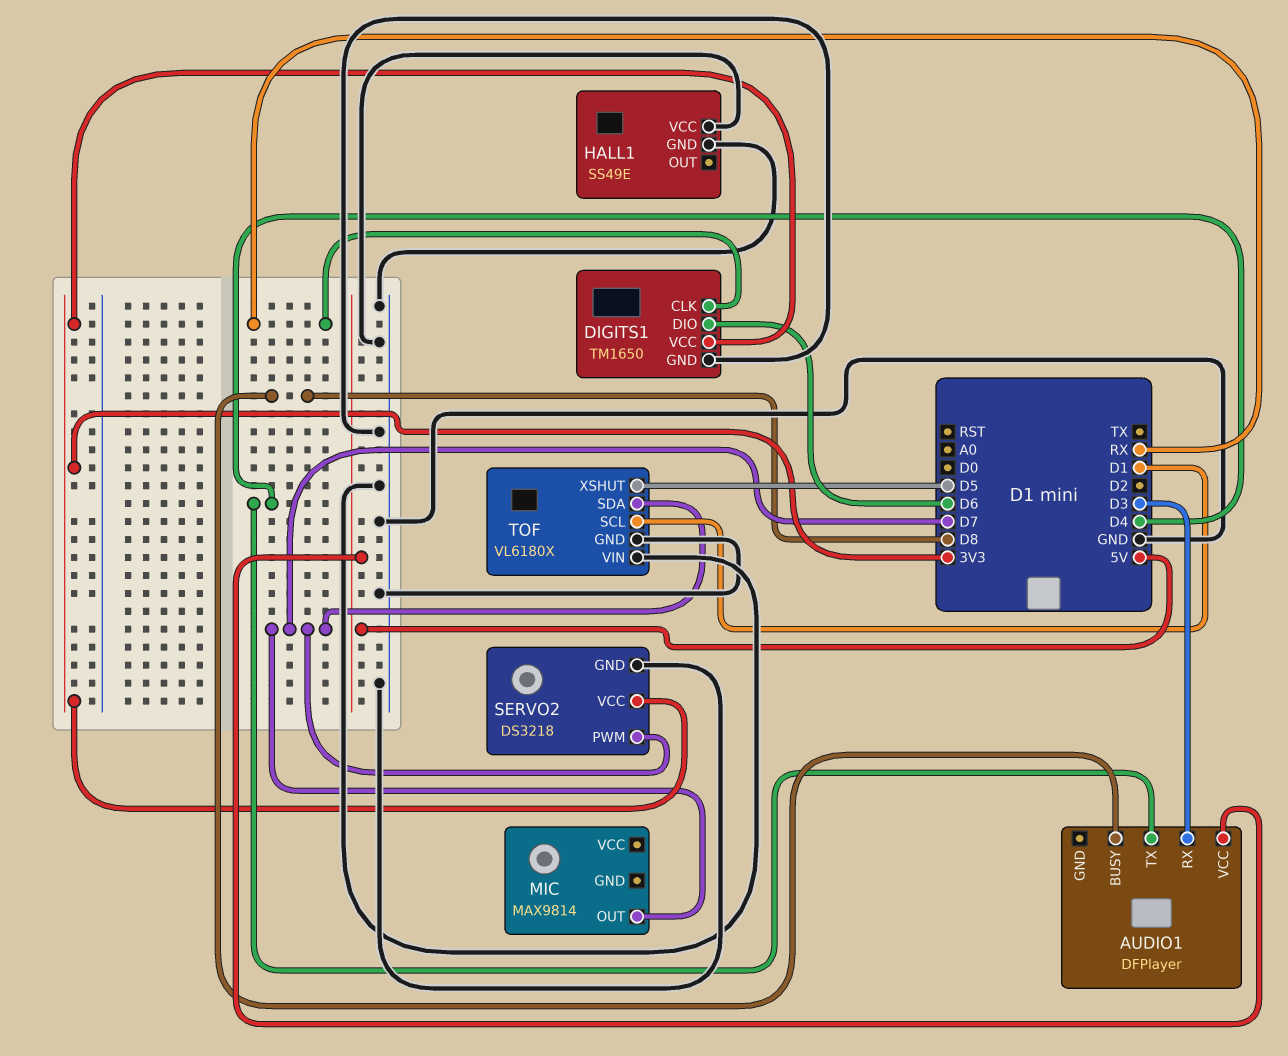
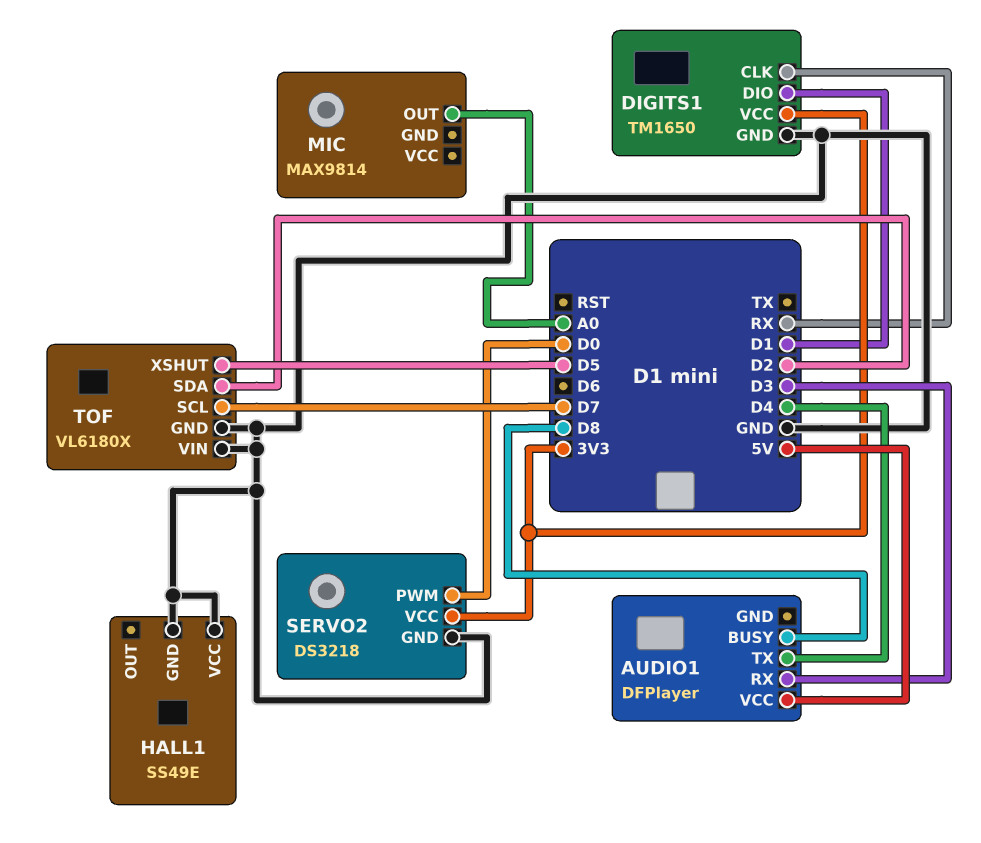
DIGITS1 pin DIO: D6 -> D1
MIC pin OUT: D7 -> A0
SERVO2 pin PWM: D7 -> D0
TOF pin SCL: D1 -> D7
TOF pin SDA: D7 -> D2

